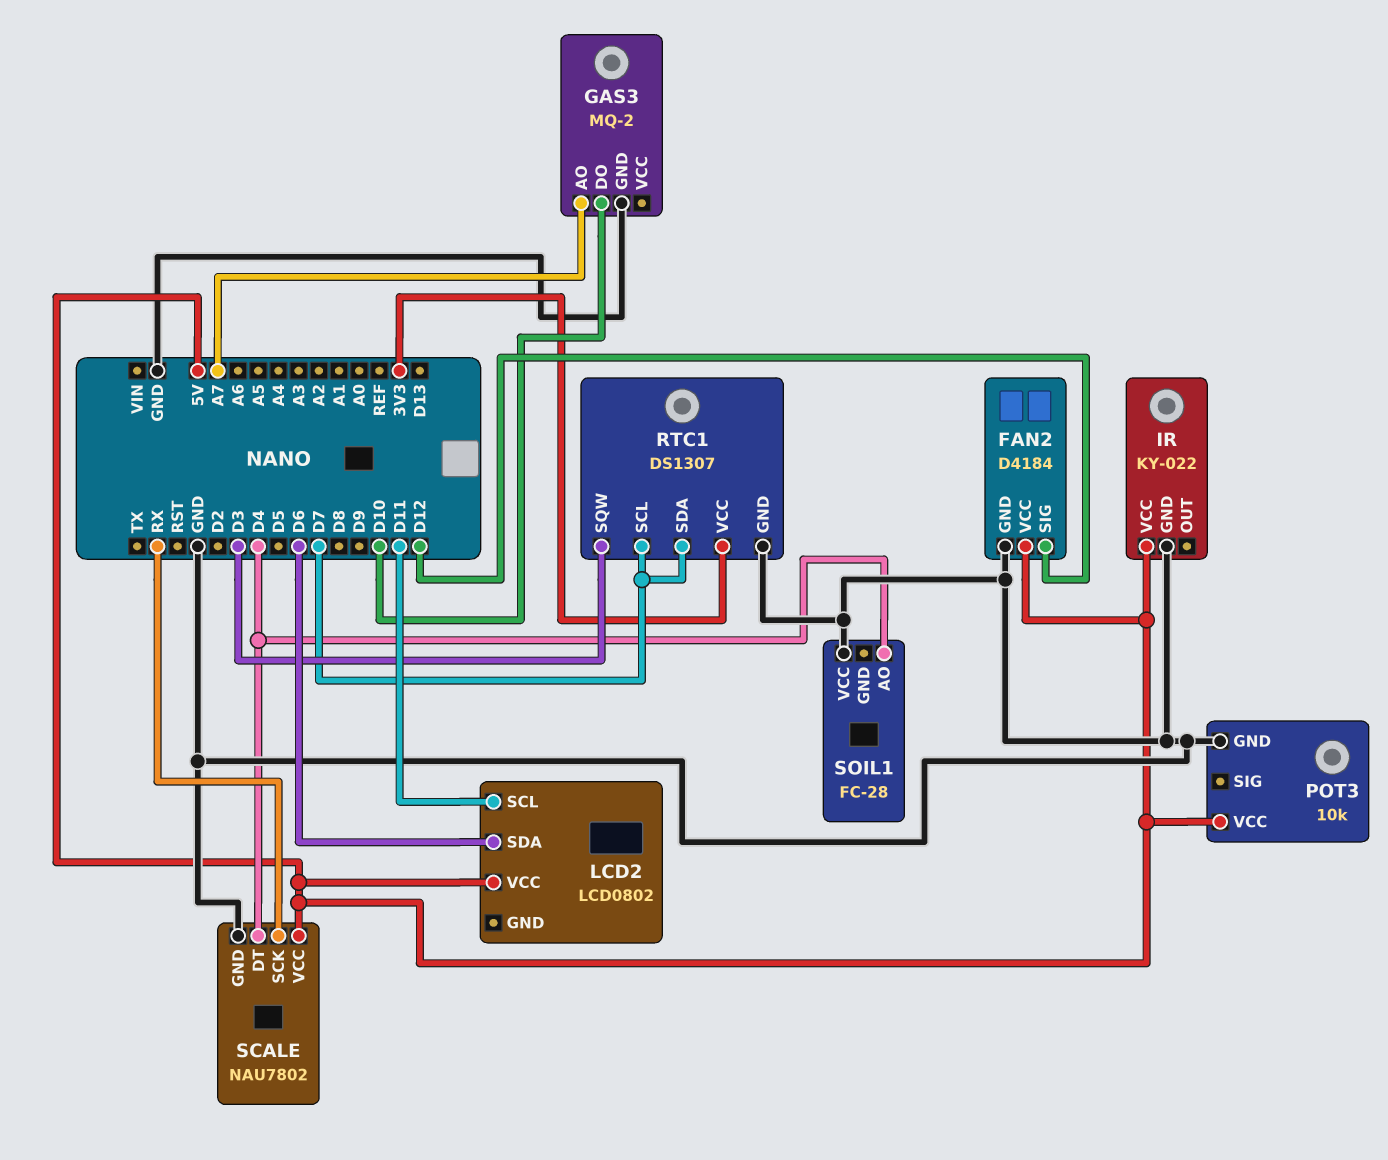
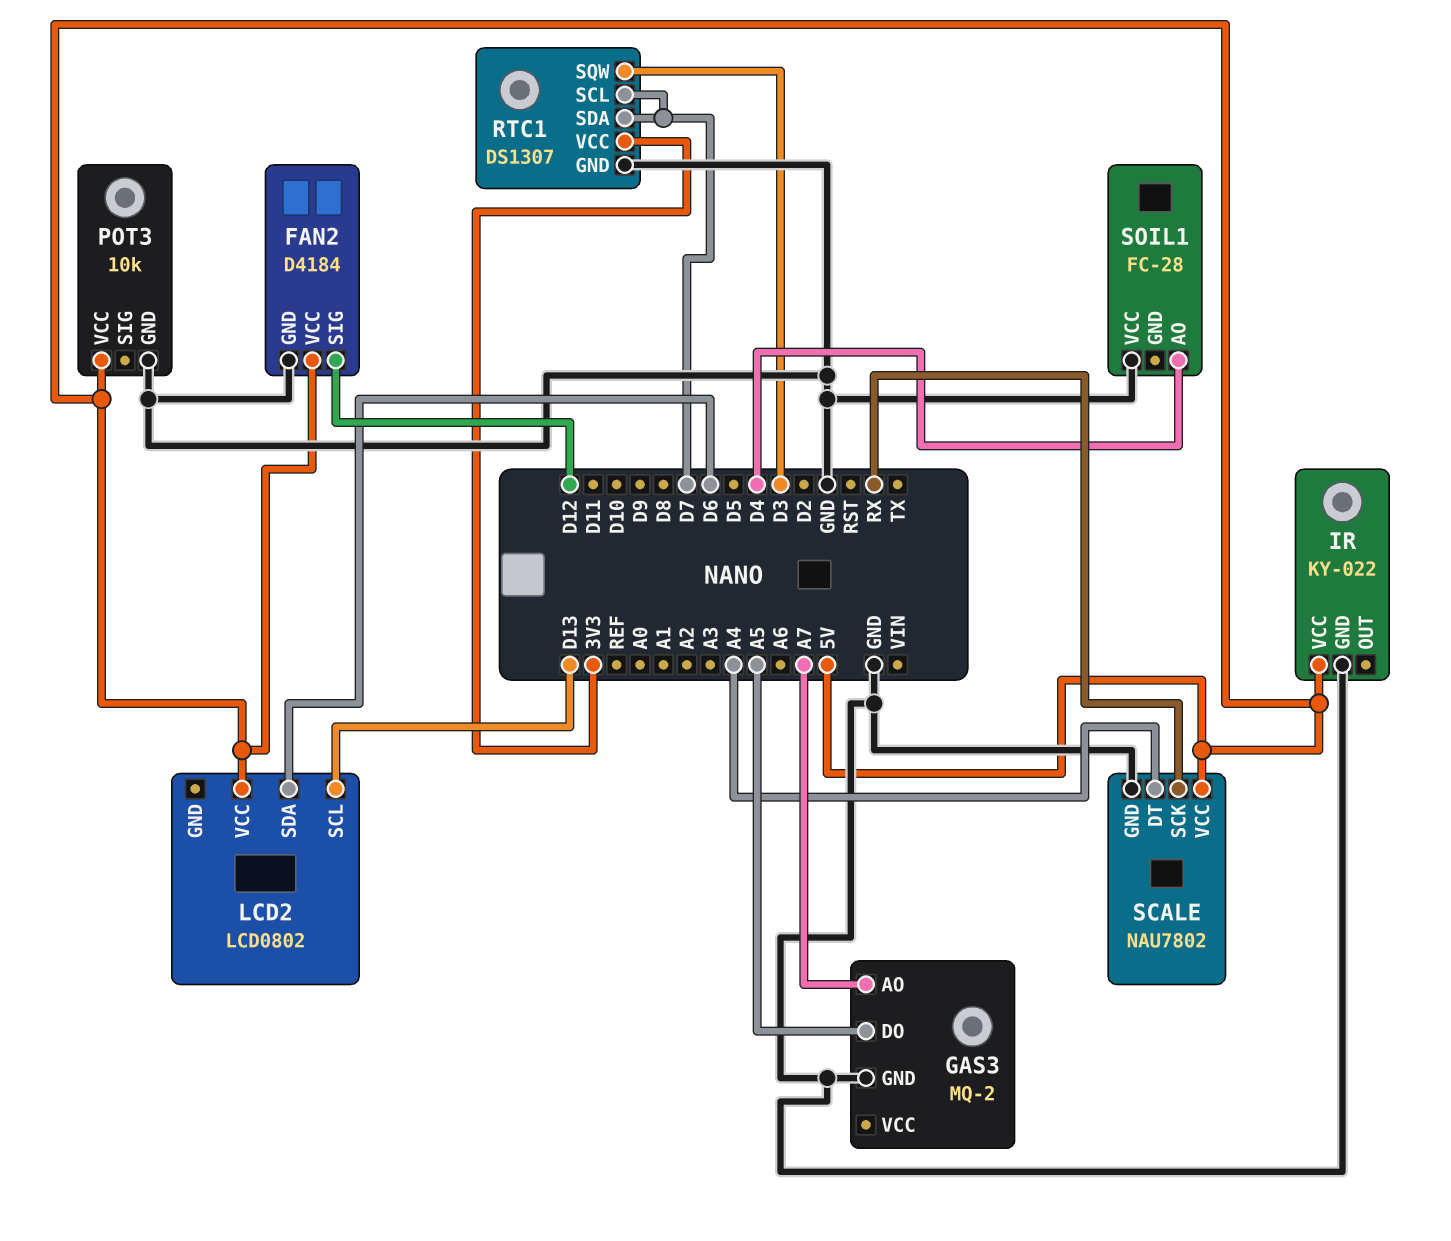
GAS3 pin DO: D10 -> A5
LCD2 pin SCL: D11 -> D13
SCALE pin DT: D4 -> A4

